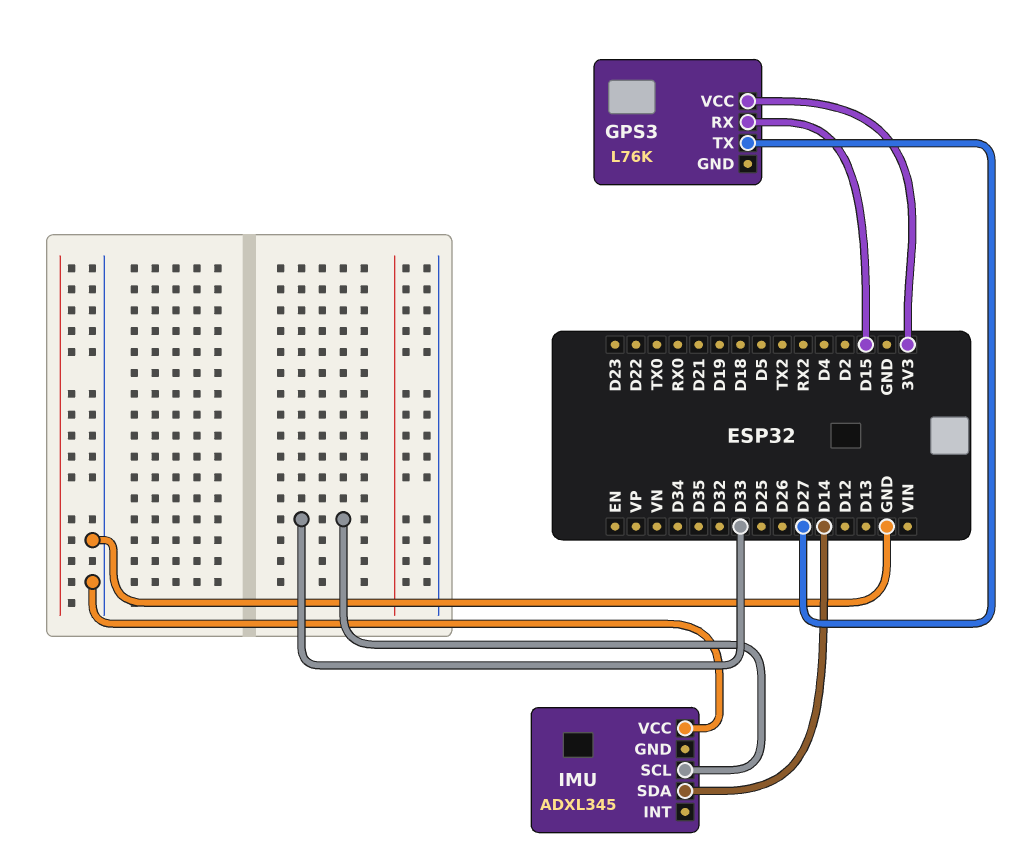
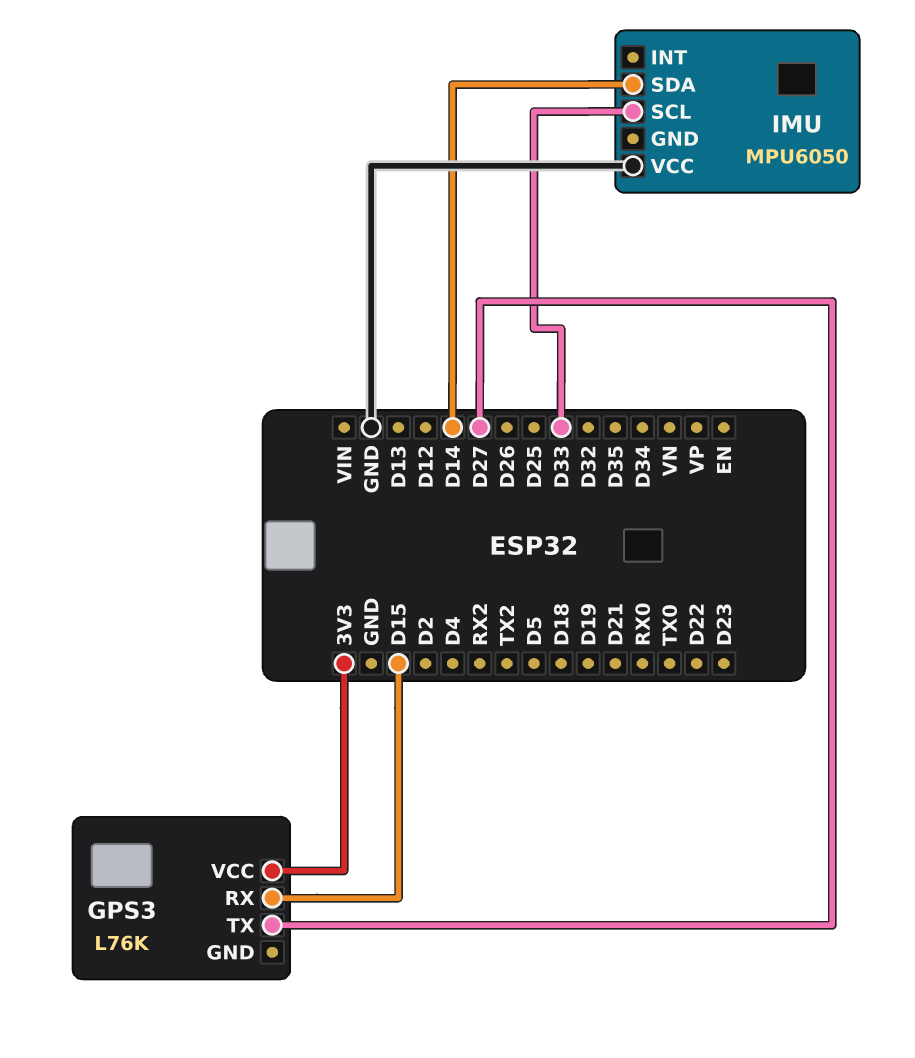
IMU: ADXL345 -> MPU6050

